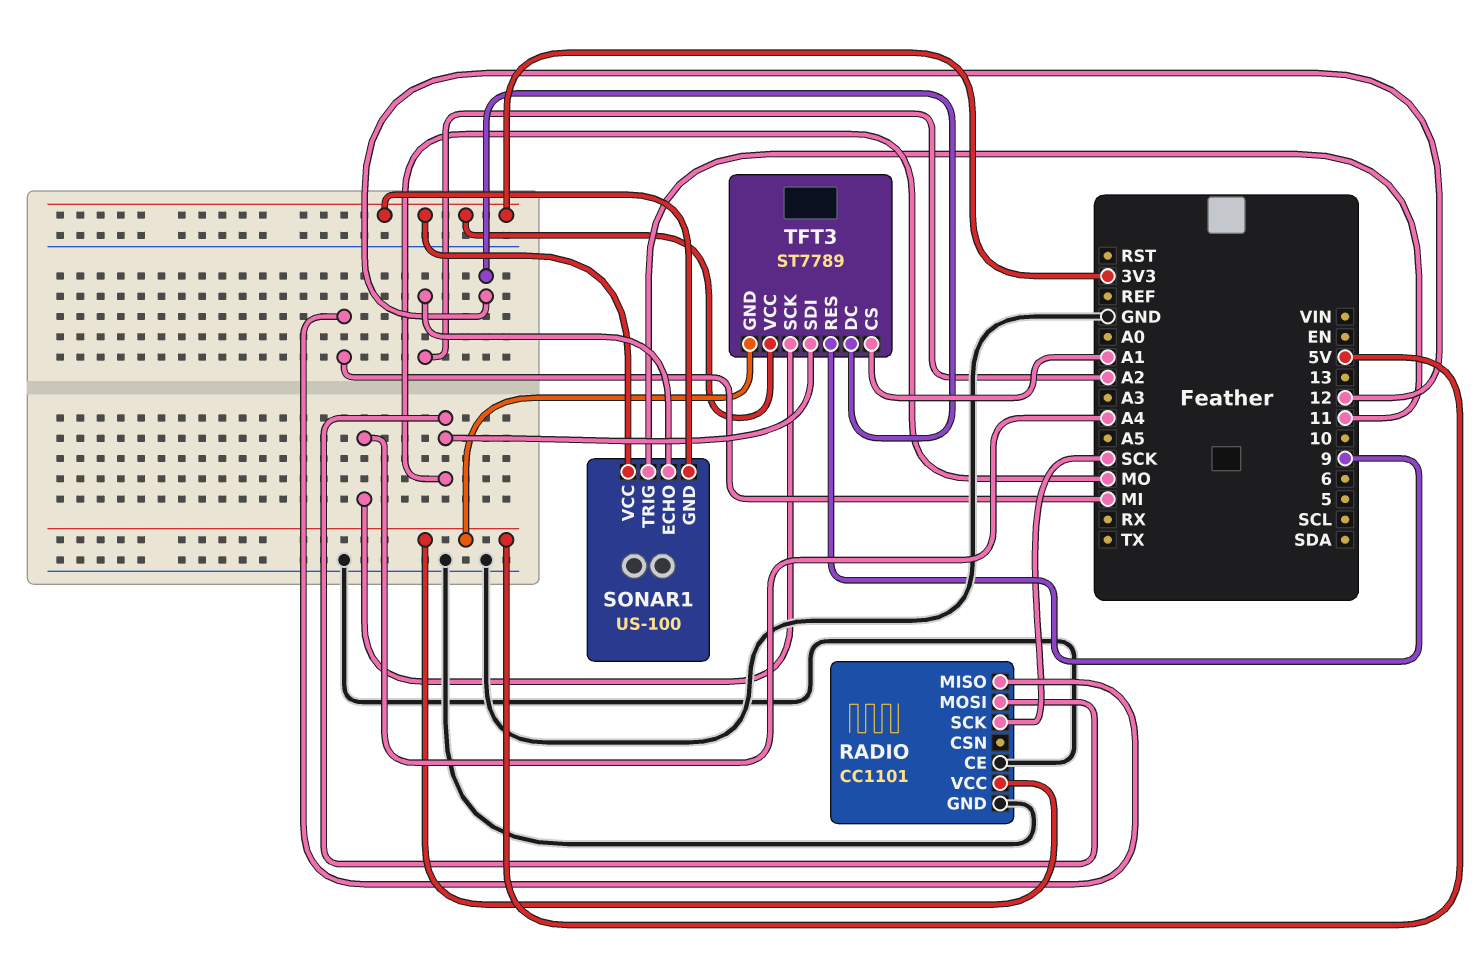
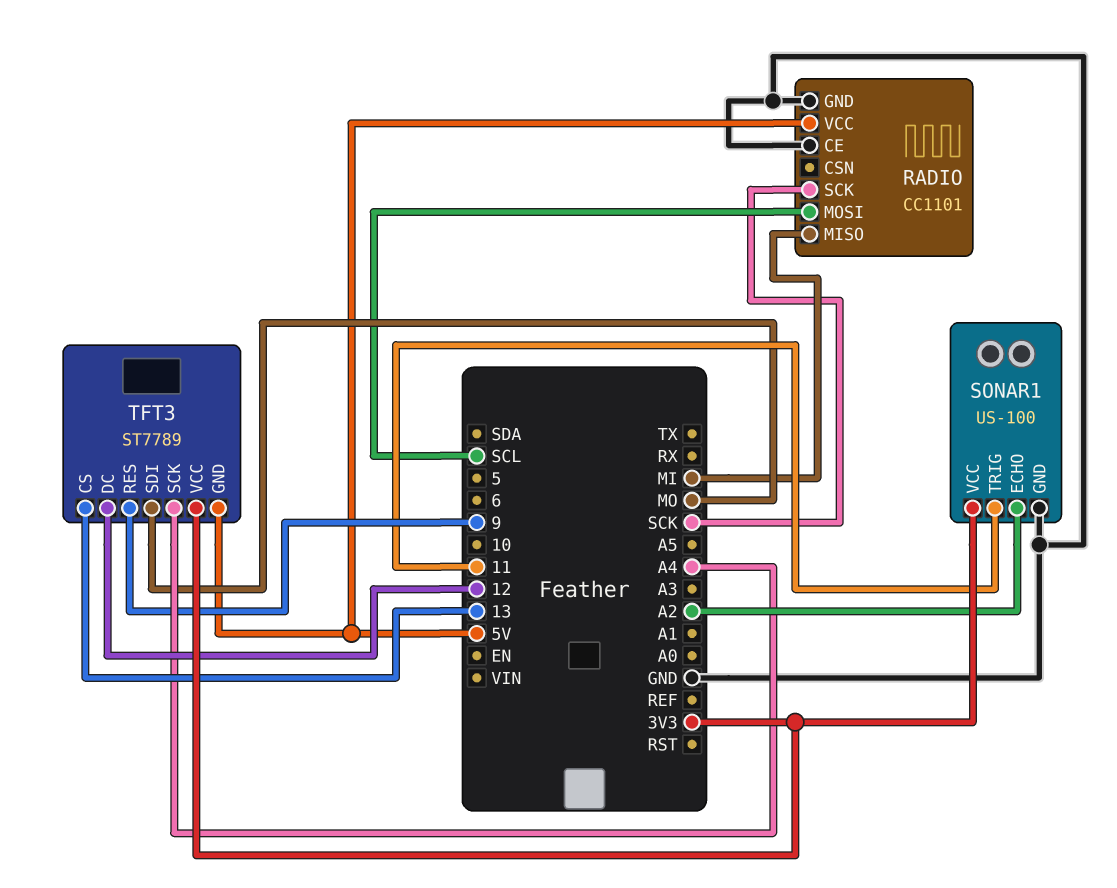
RADIO pin MOSI: MO -> SCL
SONAR1 pin GND: 3V3 -> GND
TFT3 pin CS: A1 -> 13

